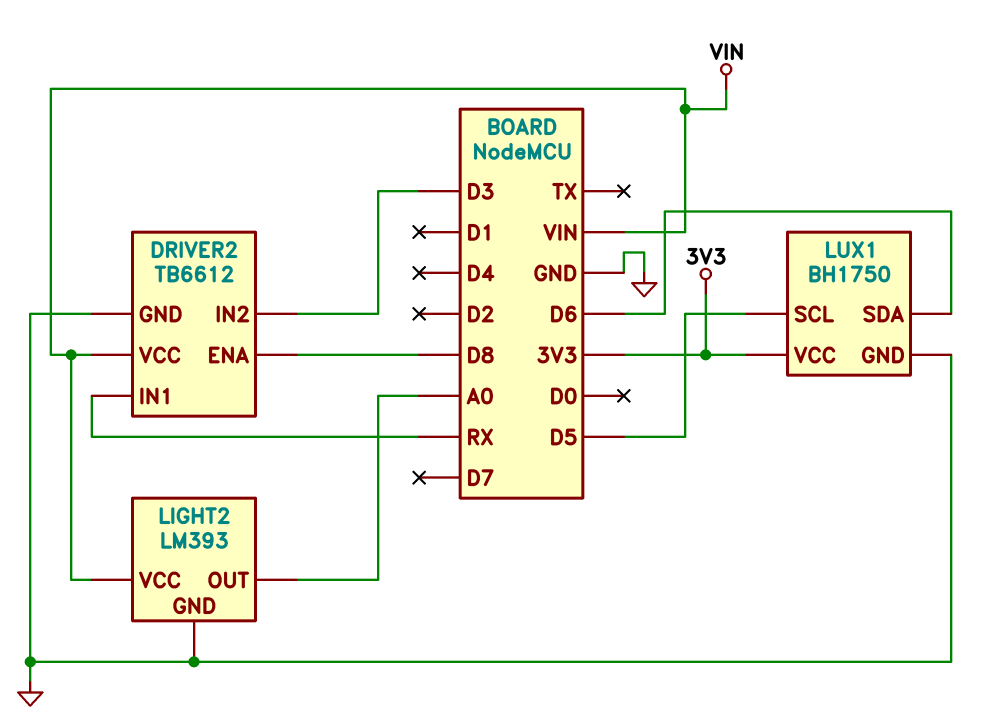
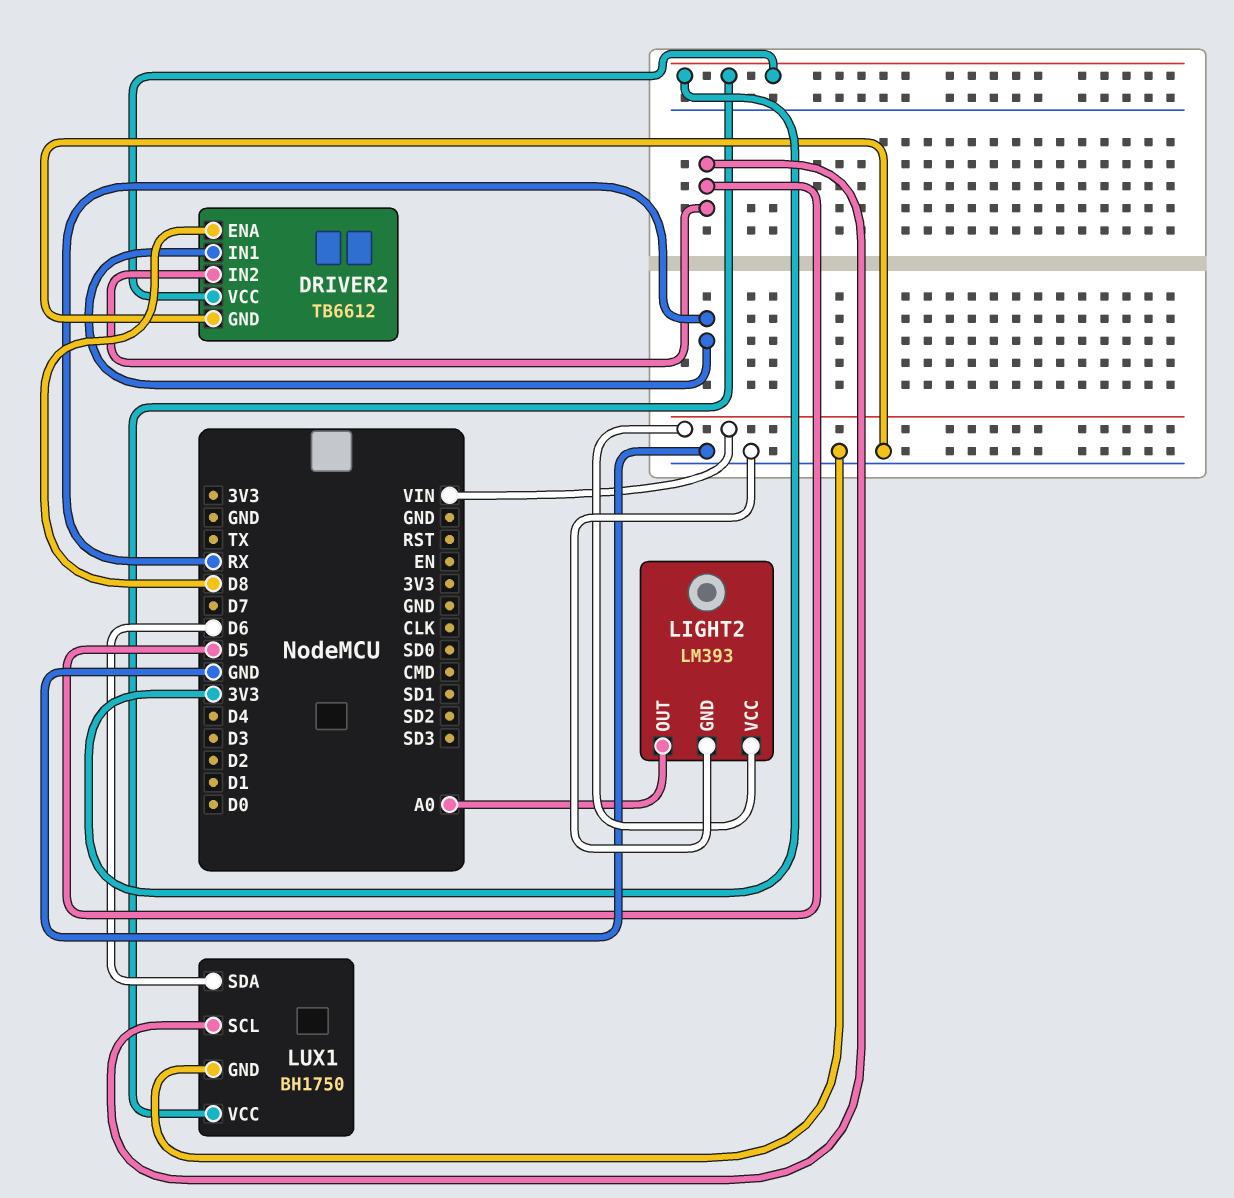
DRIVER2 pin IN2: D3 -> D5
DRIVER2 pin VCC: VIN -> 3V3

